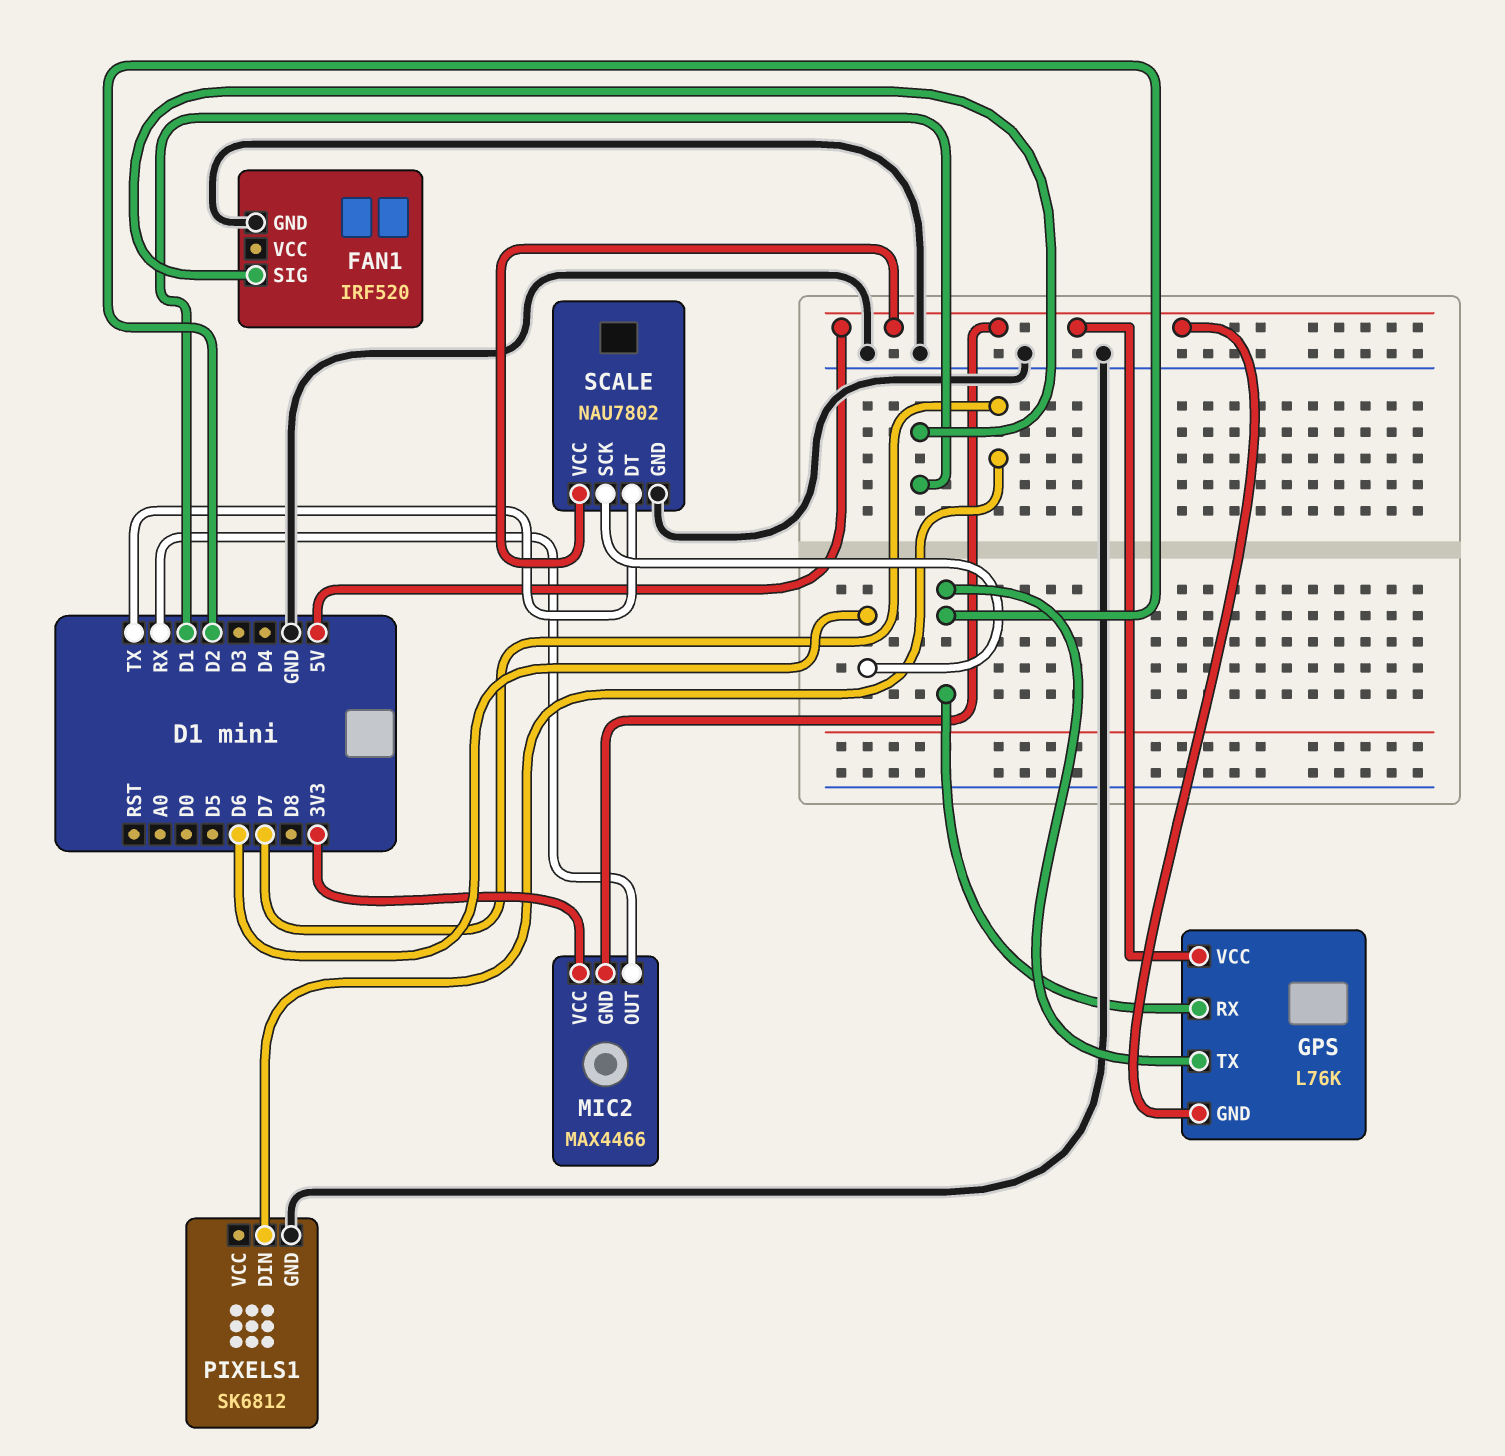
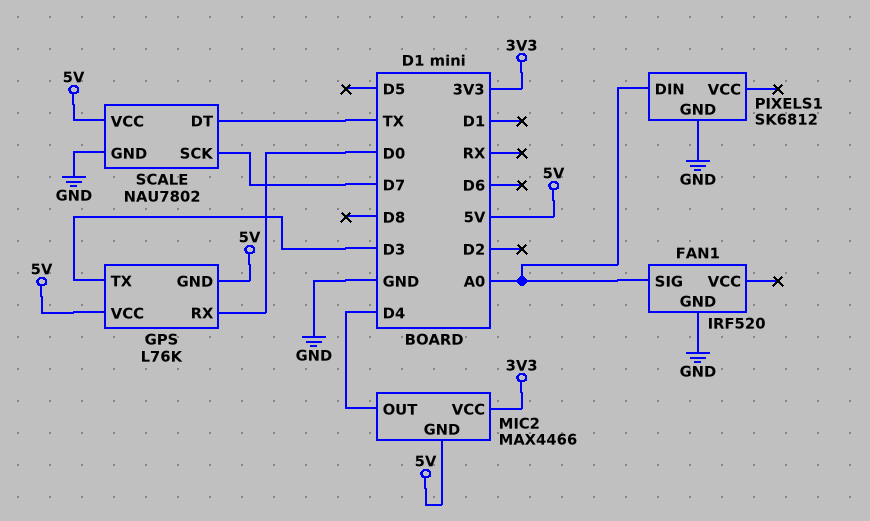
FAN1 pin SIG: D1 -> A0
GPS pin RX: D2 -> D0
GPS pin TX: D2 -> D3
MIC2 pin OUT: RX -> D4
PIXELS1 pin DIN: D7 -> A0
SCALE pin SCK: D6 -> D7

